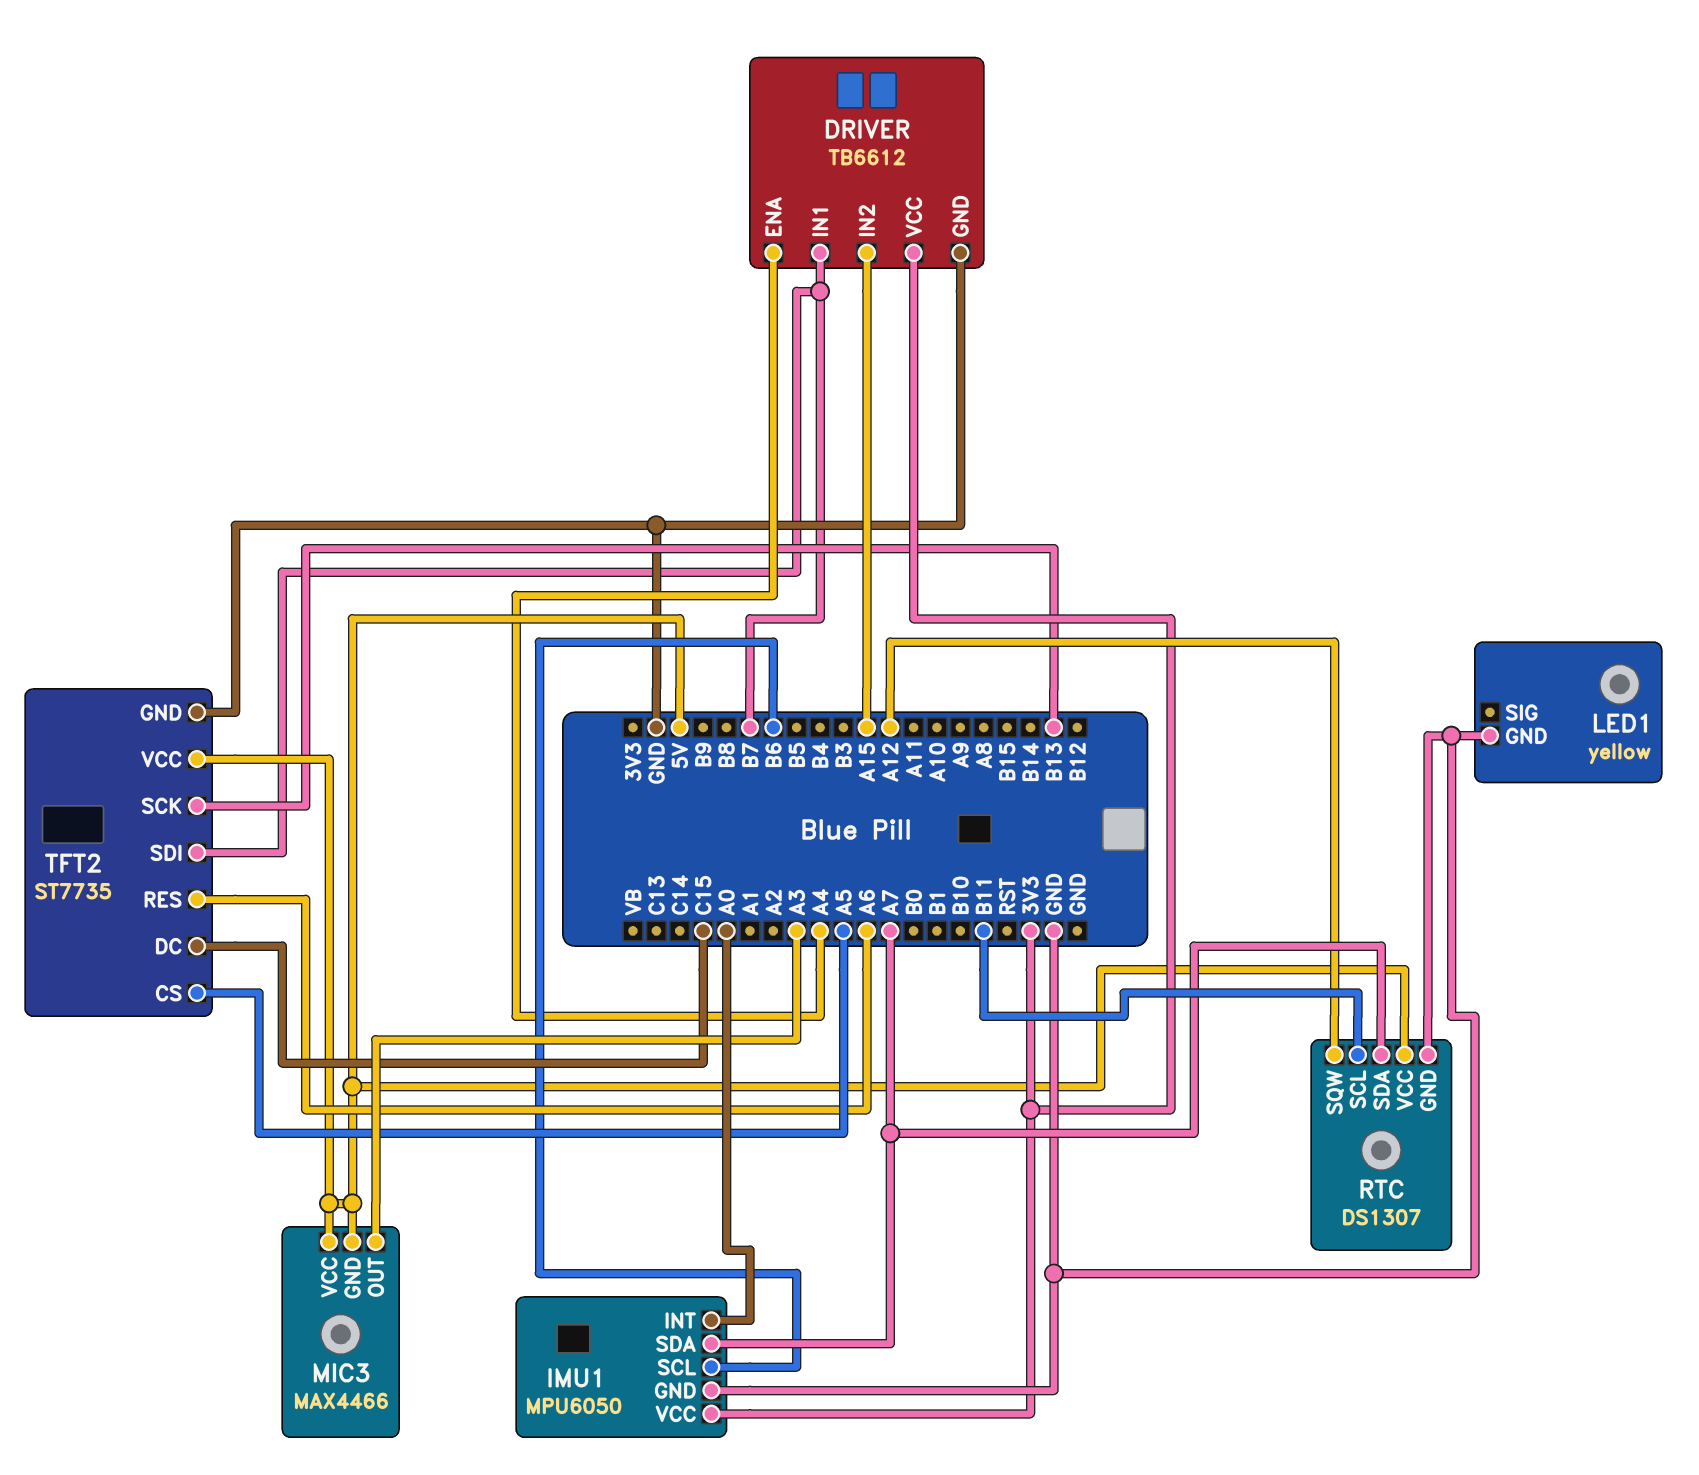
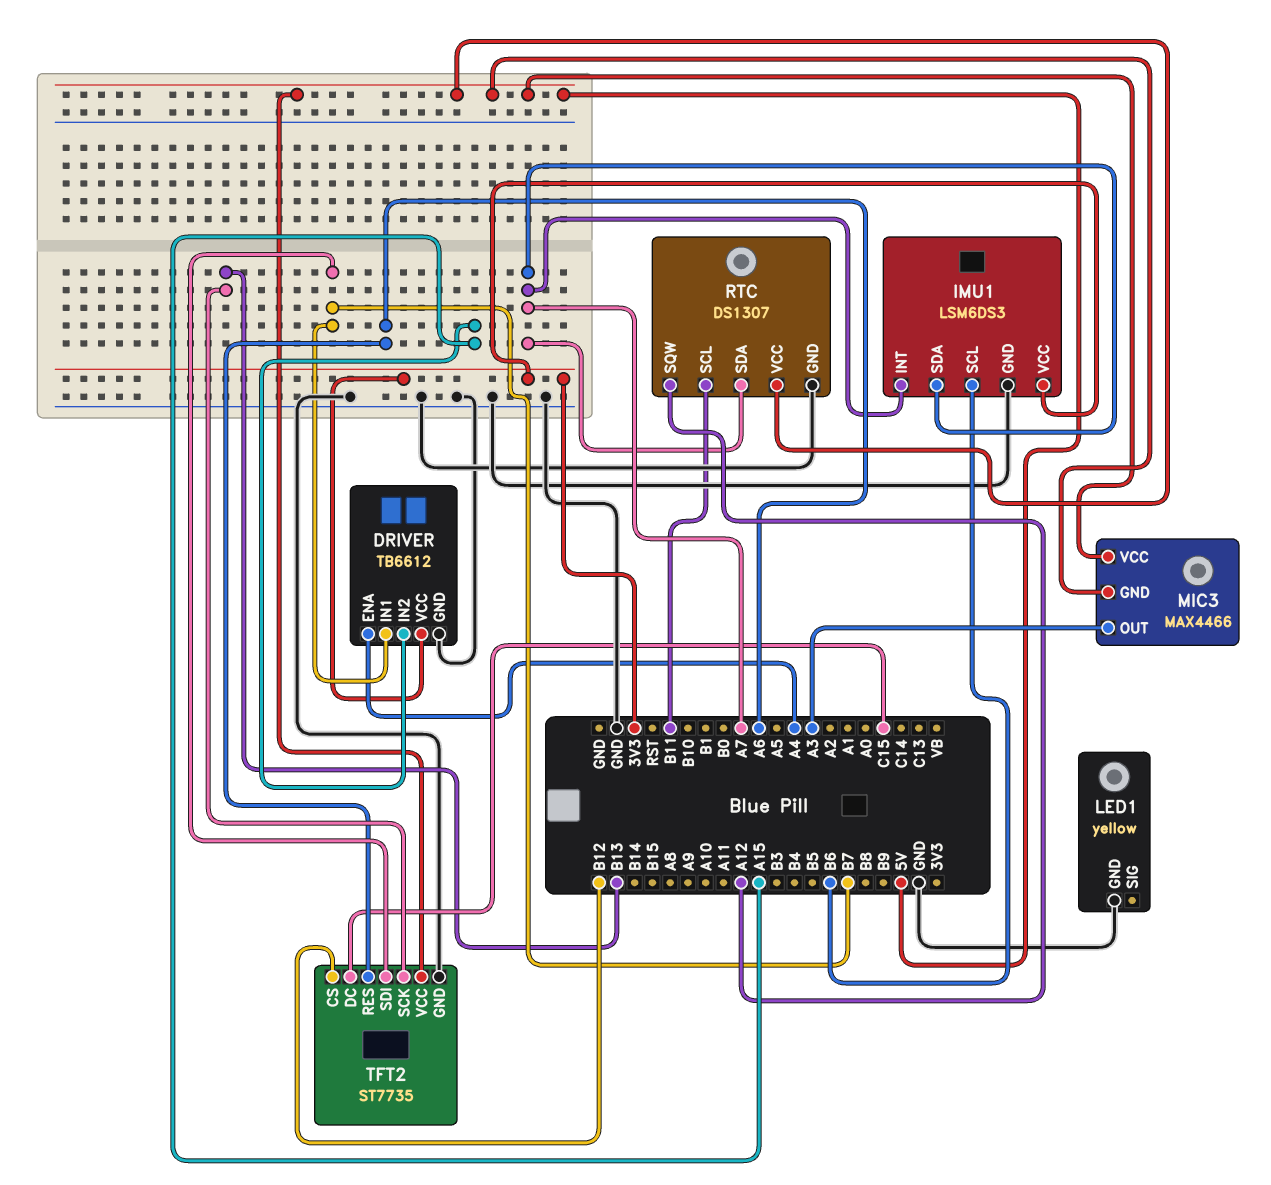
IMU1: MPU6050 -> LSM6DS3
IMU1 pin INT: A0 -> A7
TFT2 pin CS: A5 -> B12

